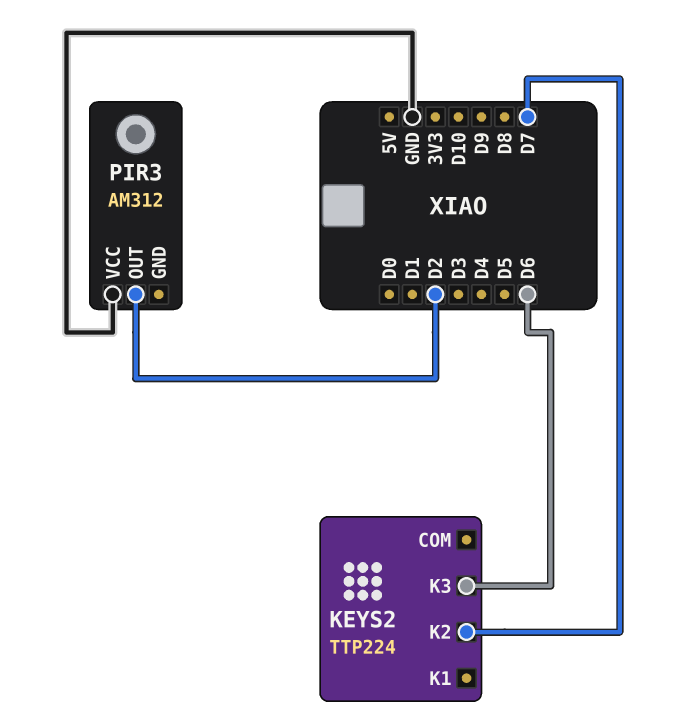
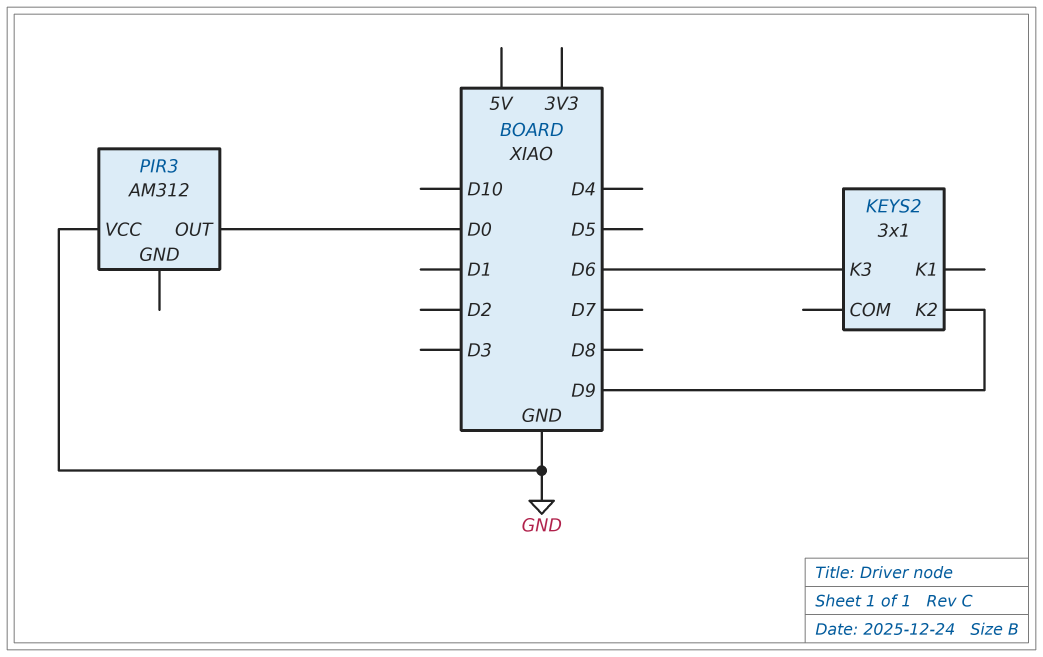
KEYS2: TTP224 -> 3x1
KEYS2 pin K2: D7 -> D9
PIR3 pin OUT: D2 -> D0

